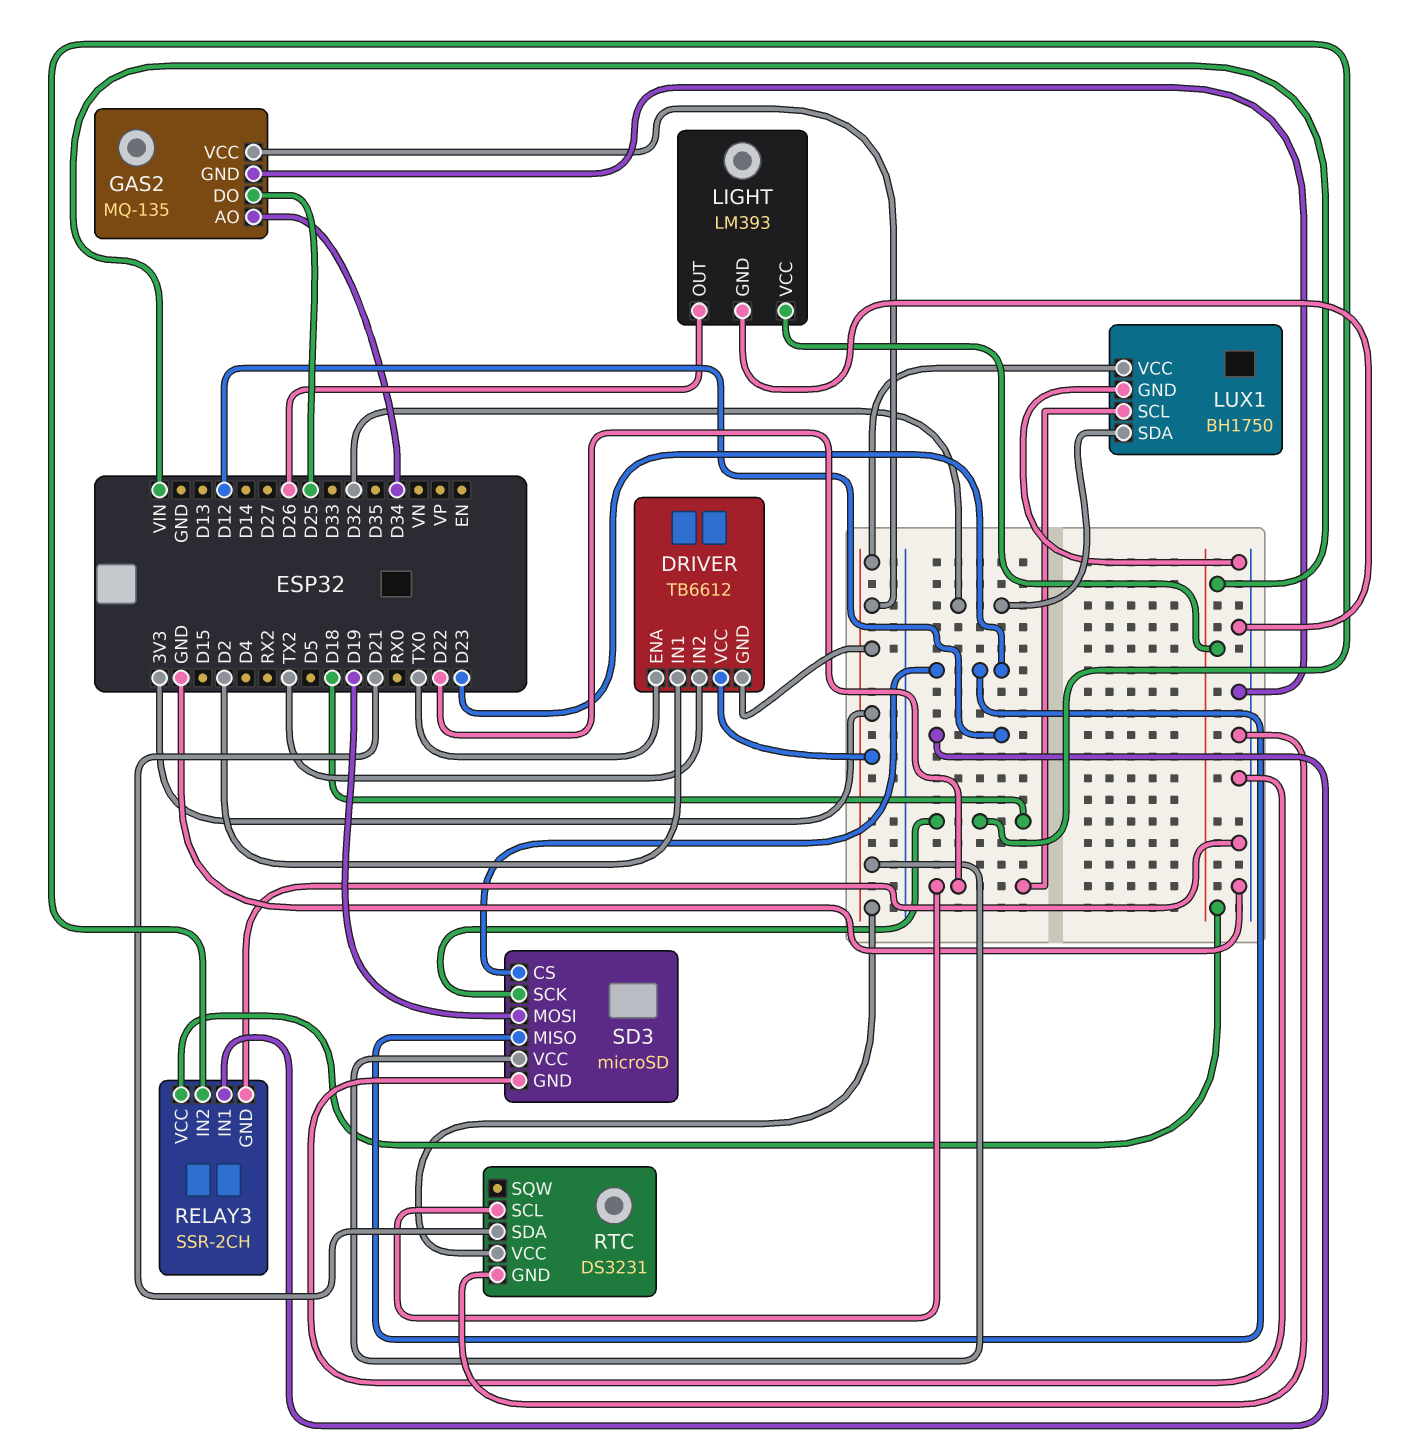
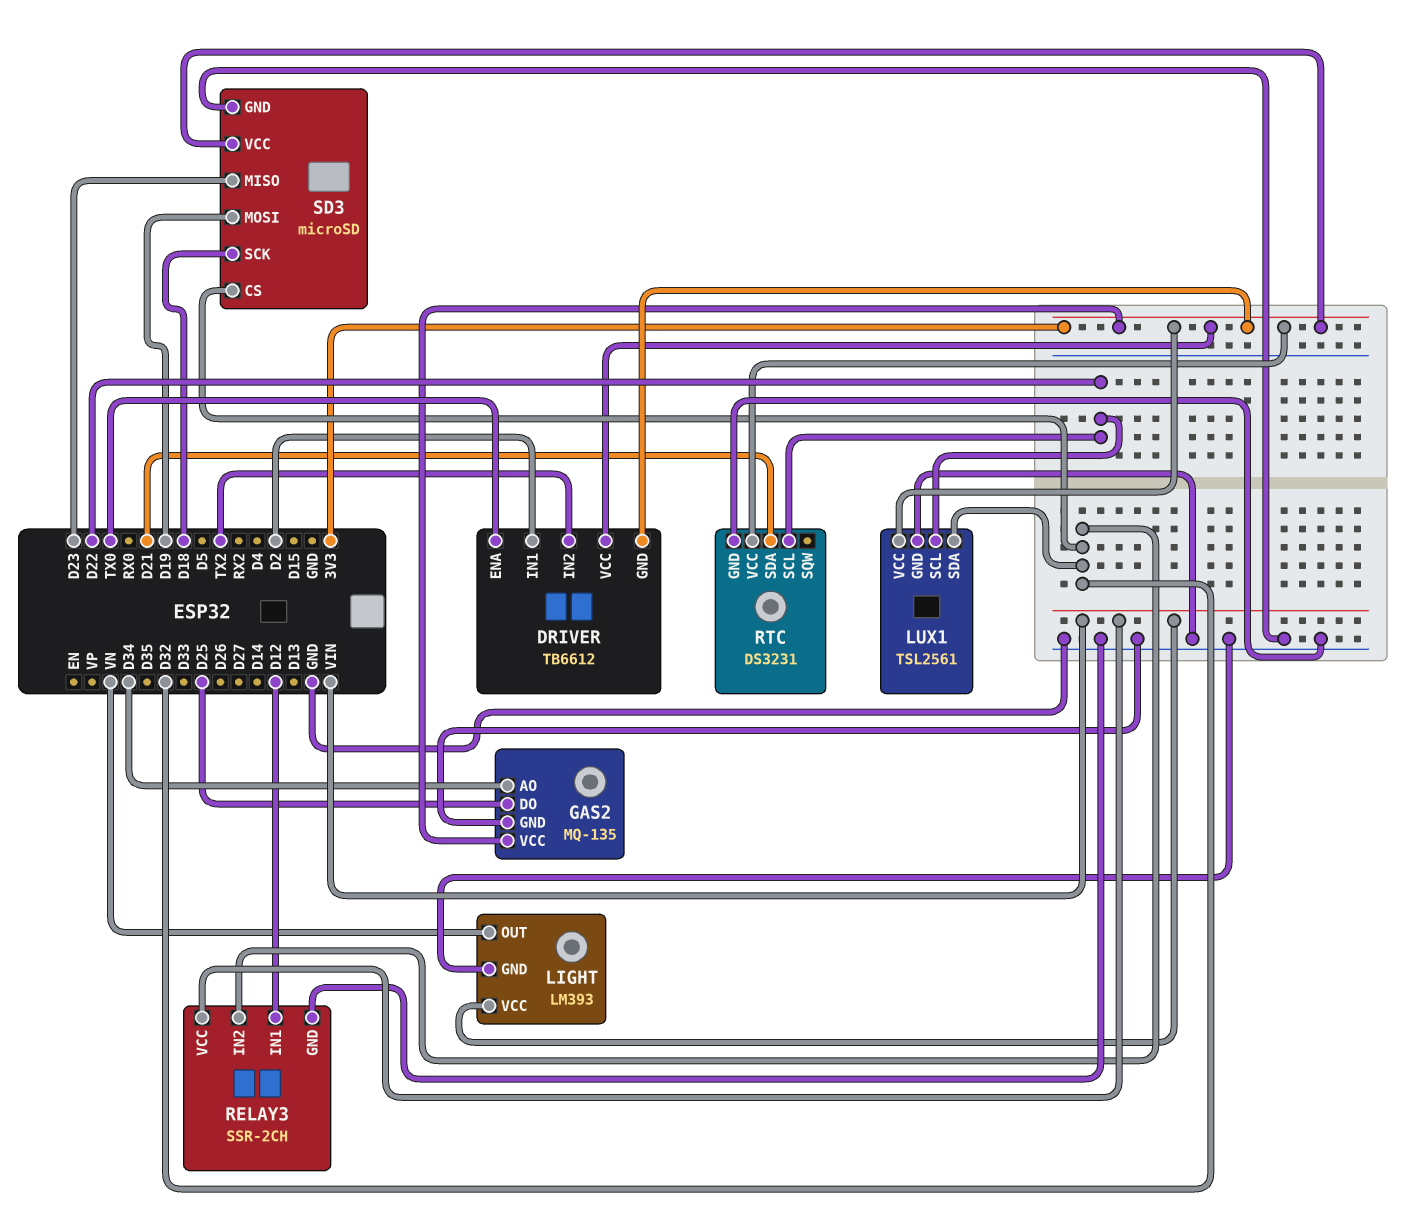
LIGHT pin OUT: D26 -> VN
LUX1: BH1750 -> TSL2561
RELAY3 pin IN2: D18 -> D32
SD3 pin CS: D23 -> D32

